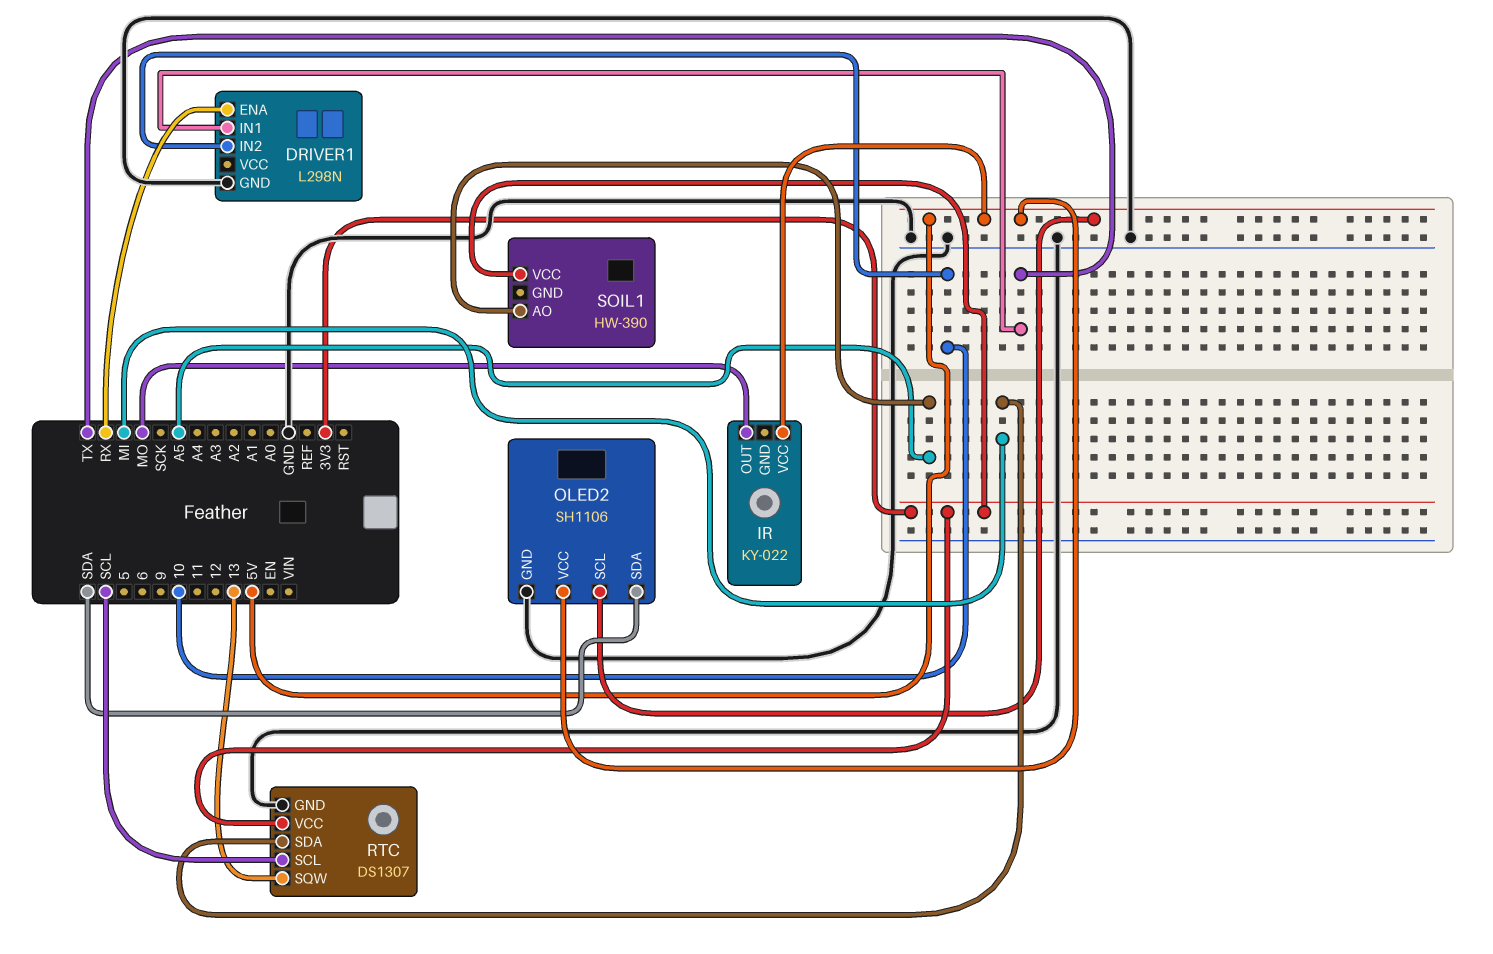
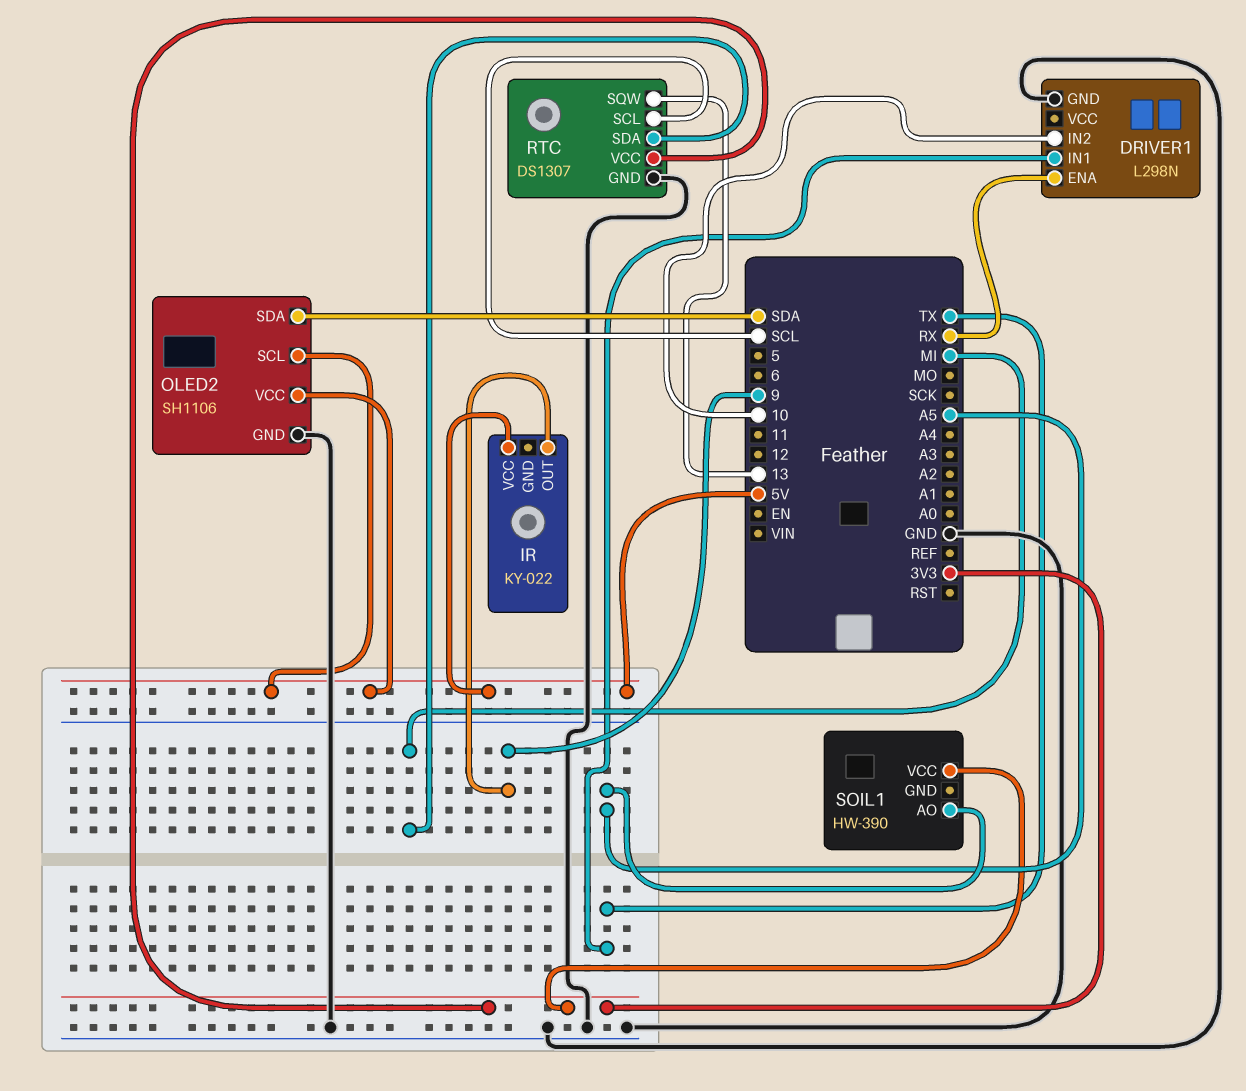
IR pin OUT: MO -> 9

